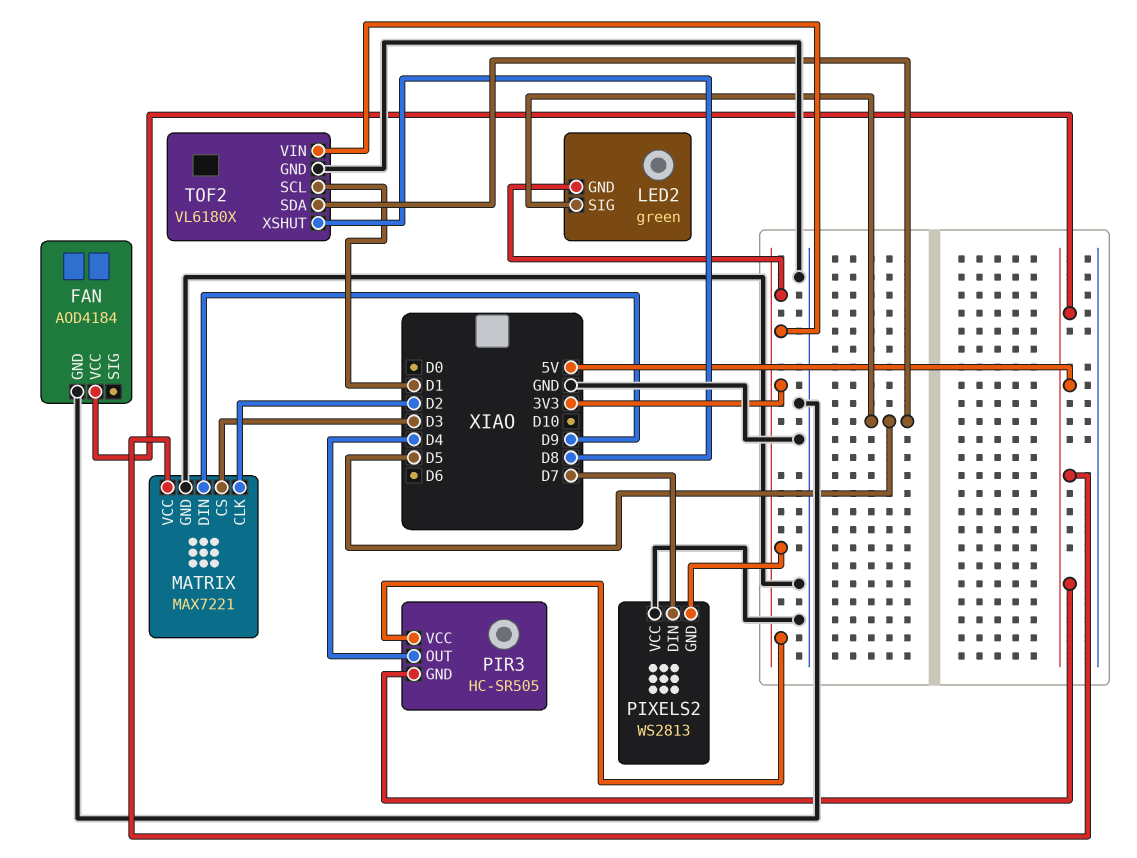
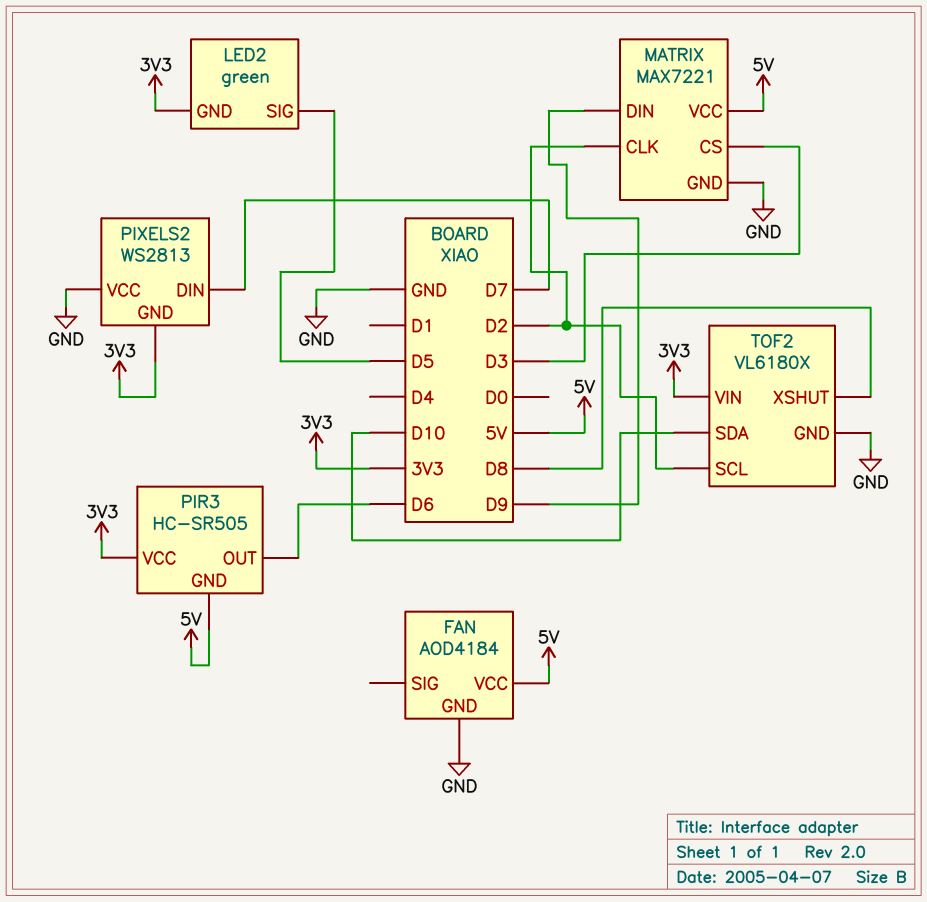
PIR3 pin OUT: D4 -> D6
TOF2 pin SCL: D1 -> D2
TOF2 pin SDA: D5 -> D10

